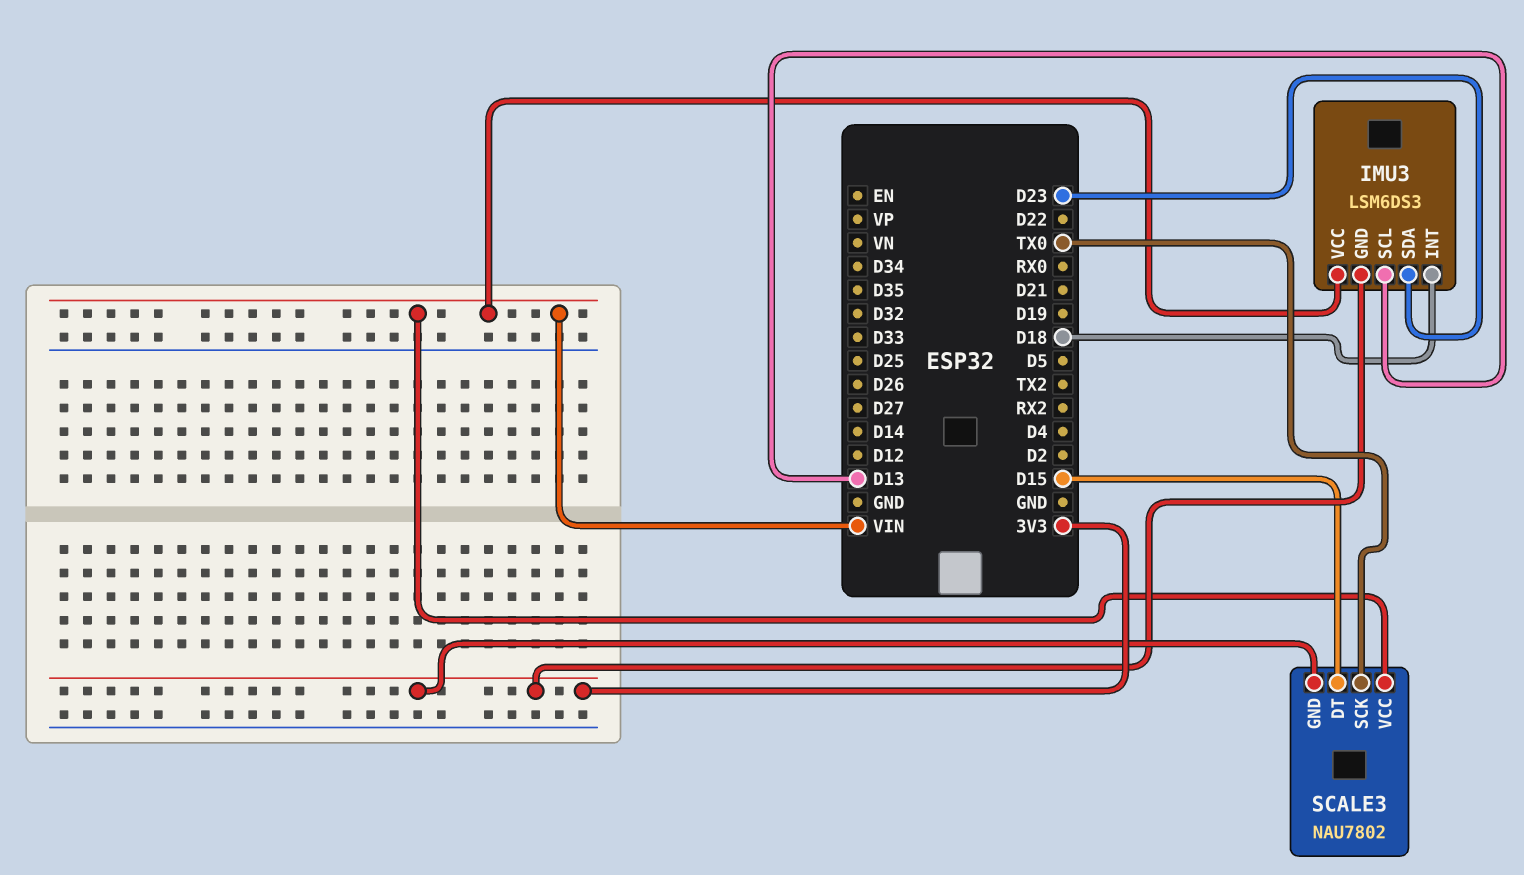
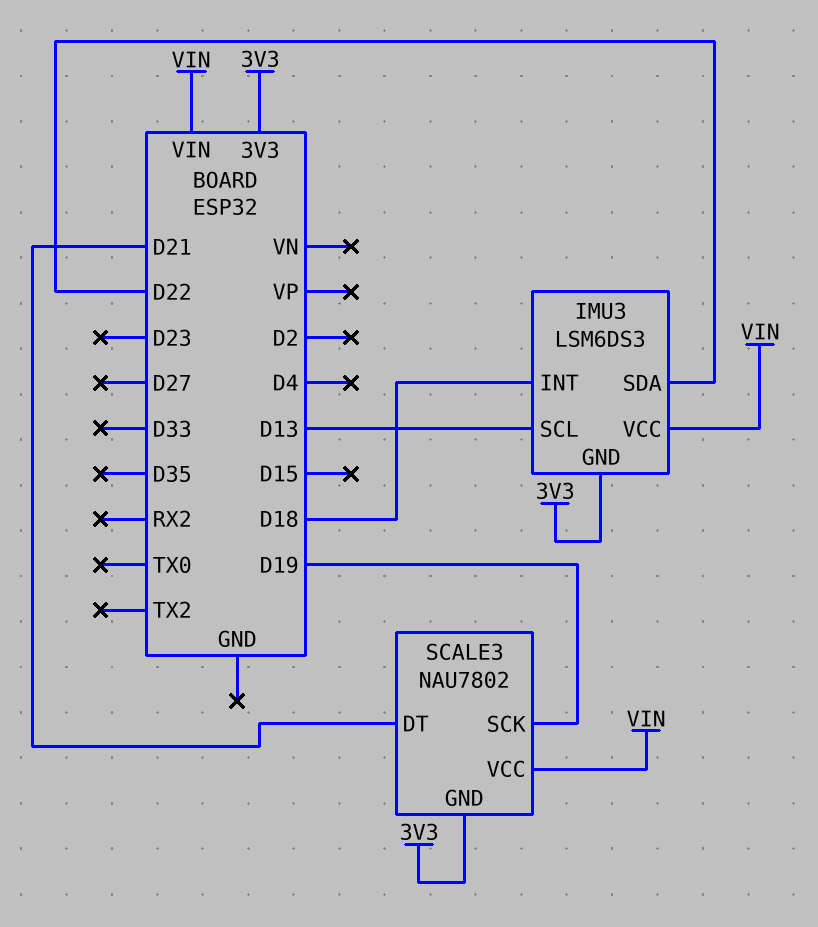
IMU3 pin SDA: D23 -> D22
SCALE3 pin DT: D15 -> D21
SCALE3 pin SCK: TX0 -> D19

